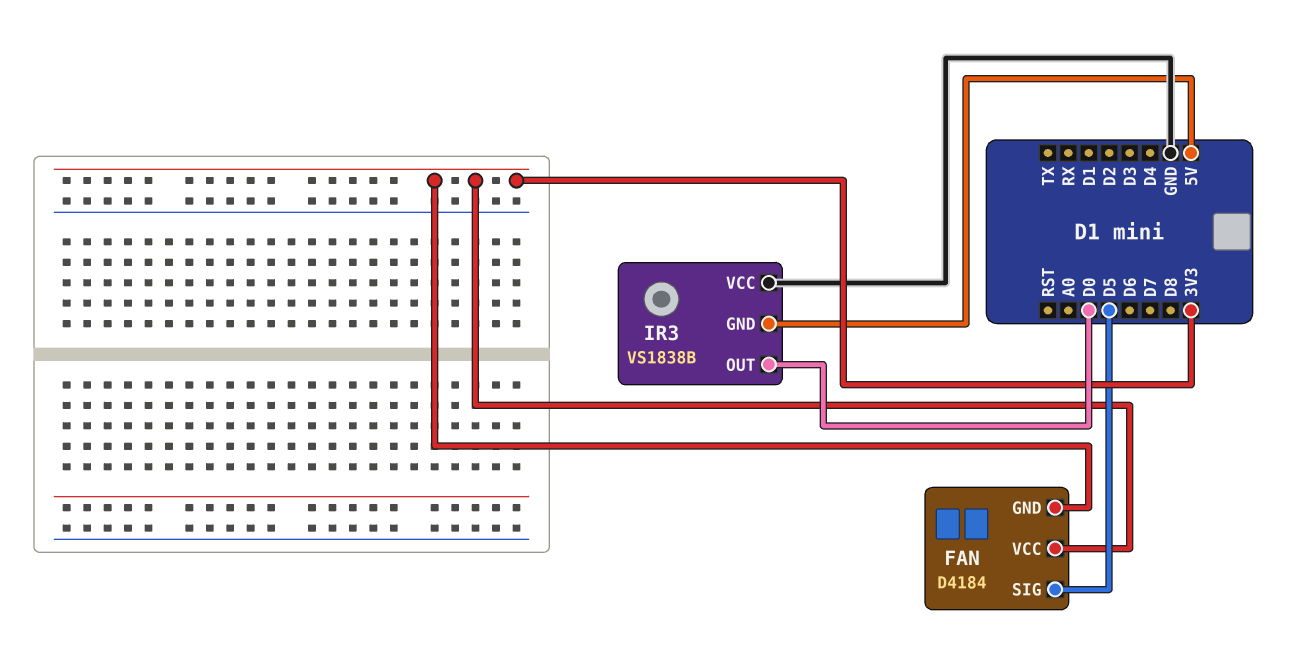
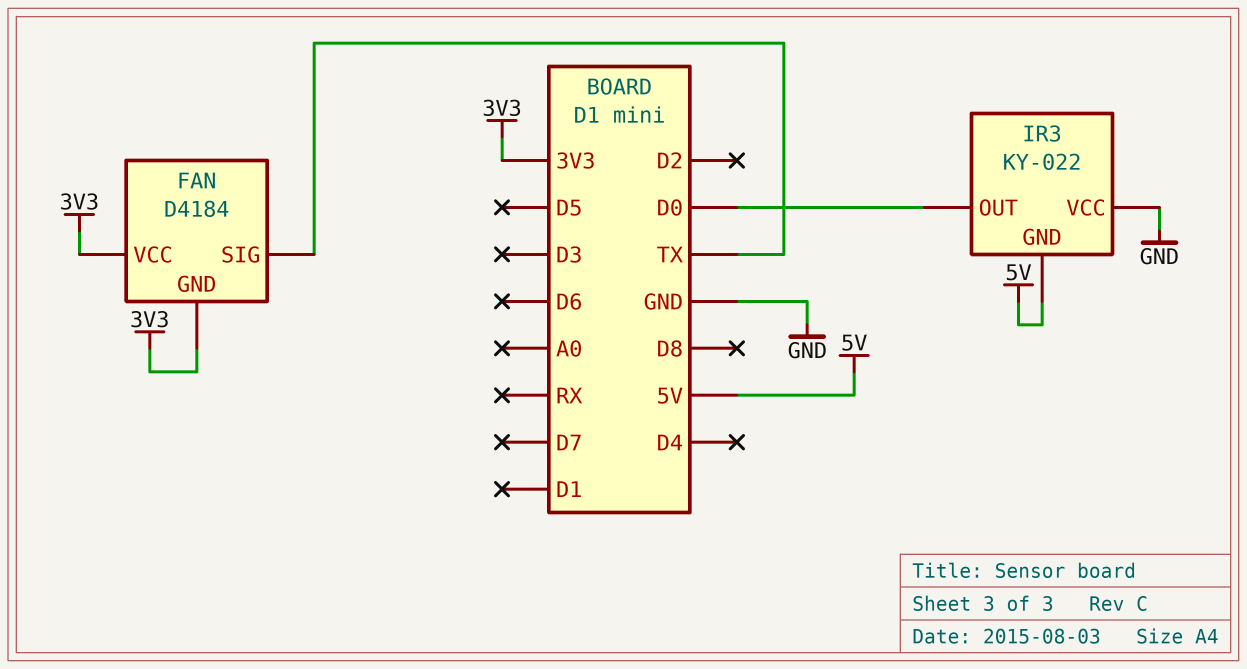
FAN pin SIG: D5 -> TX
IR3: VS1838B -> KY-022

